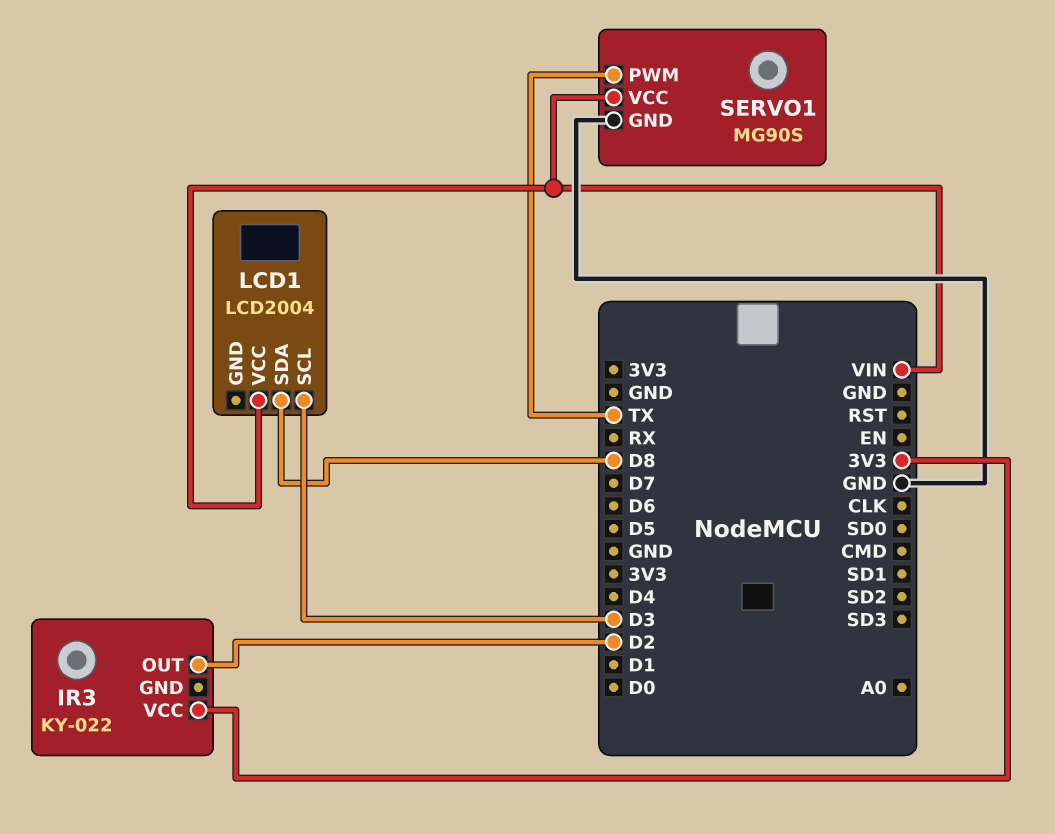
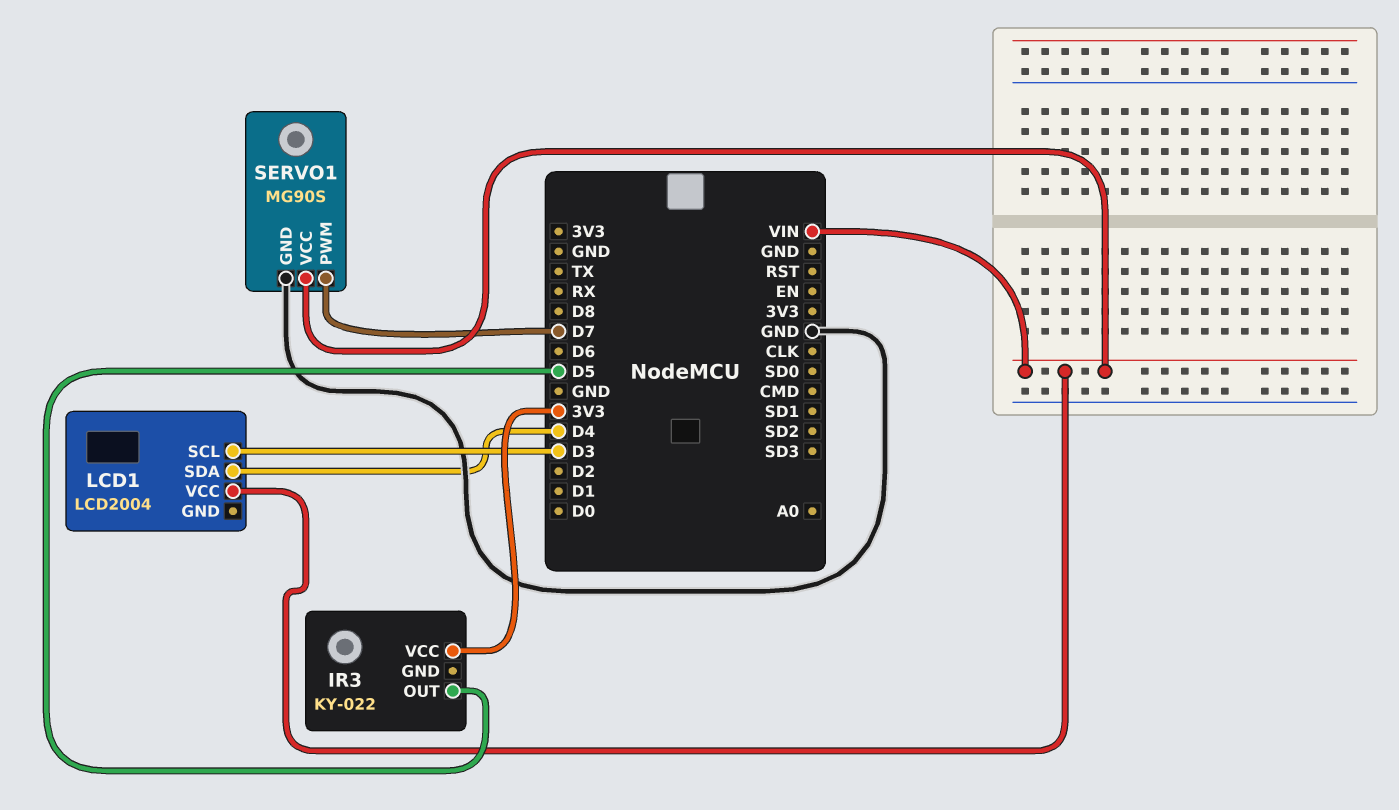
IR3 pin OUT: D2 -> D5
LCD1 pin SDA: D8 -> D4
SERVO1 pin PWM: TX -> D7

